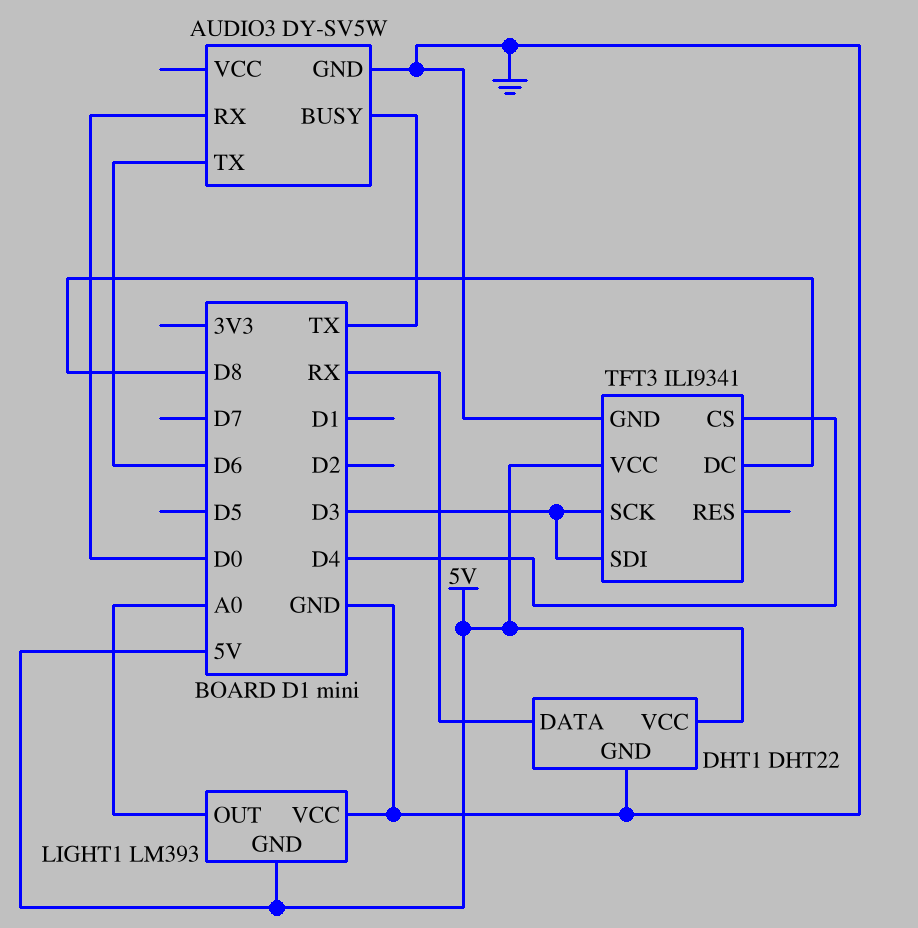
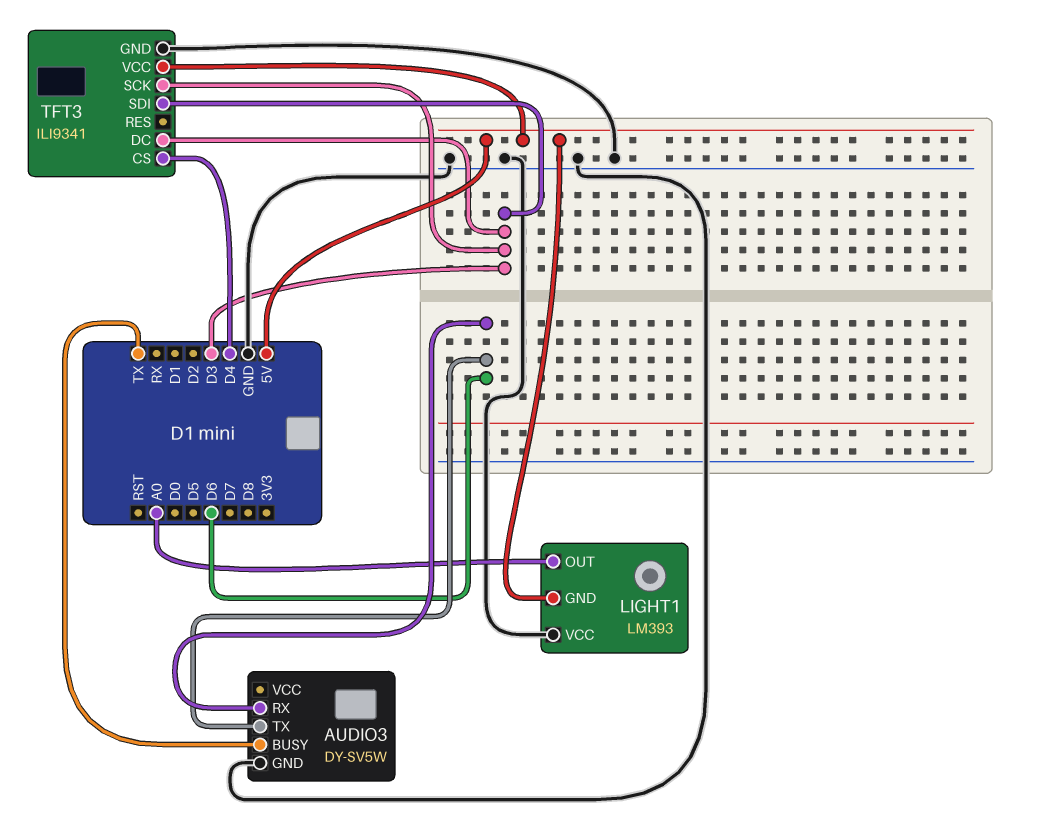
AUDIO3 pin RX: D0 -> D6
DHT1: DHT22 -> none
DHT1 pin DATA: RX -> none
DHT1 pin GND: GND -> none
DHT1 pin VCC: 5V -> none
TFT3 pin DC: D8 -> D3

